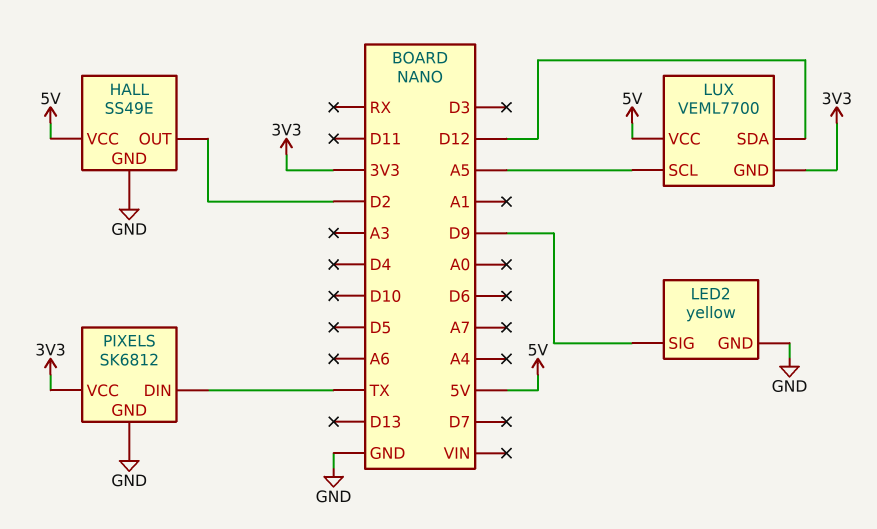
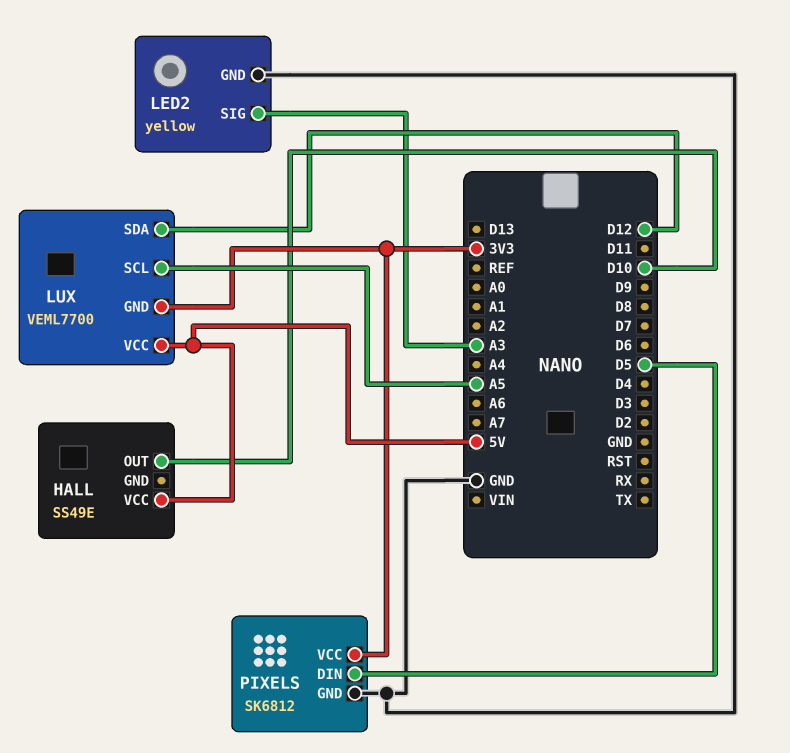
HALL pin GND: GND -> none
HALL pin OUT: D2 -> D10
LED2 pin SIG: D9 -> A3
PIXELS pin DIN: TX -> D5

